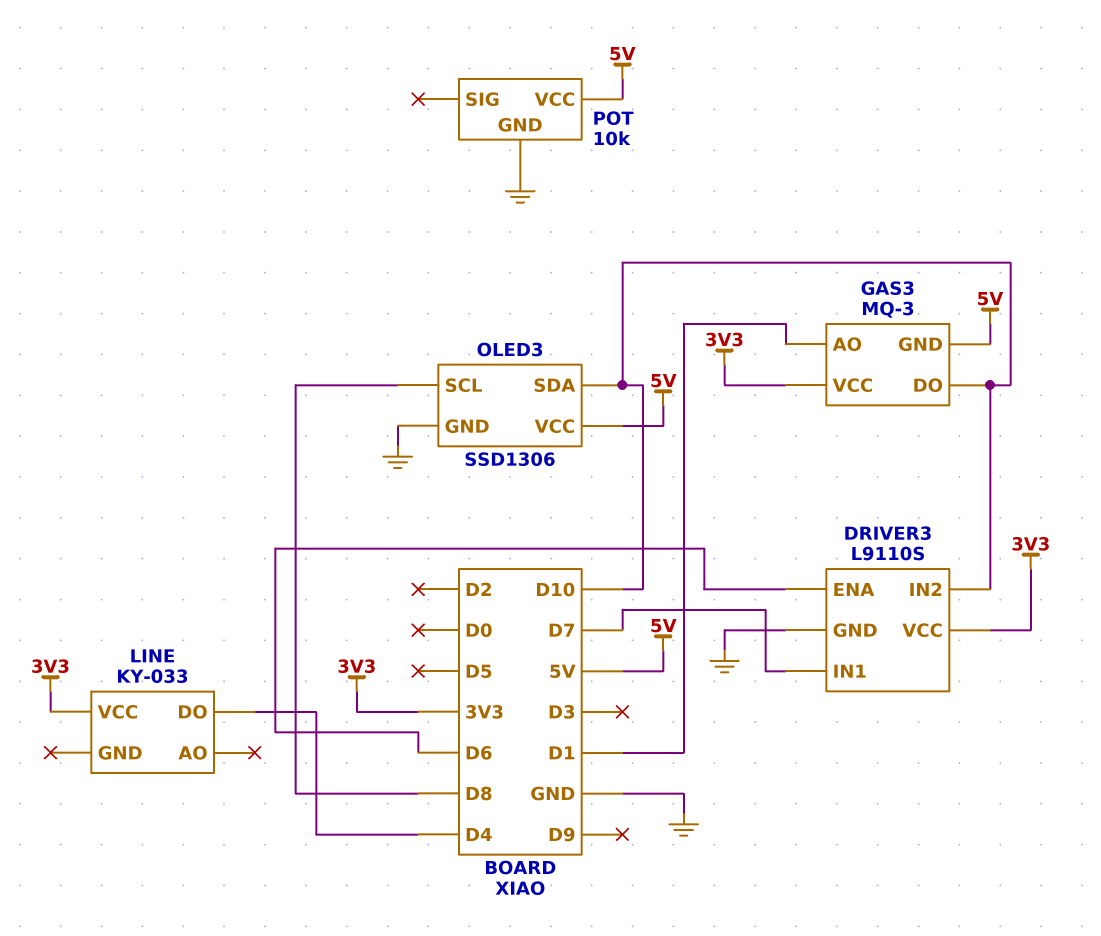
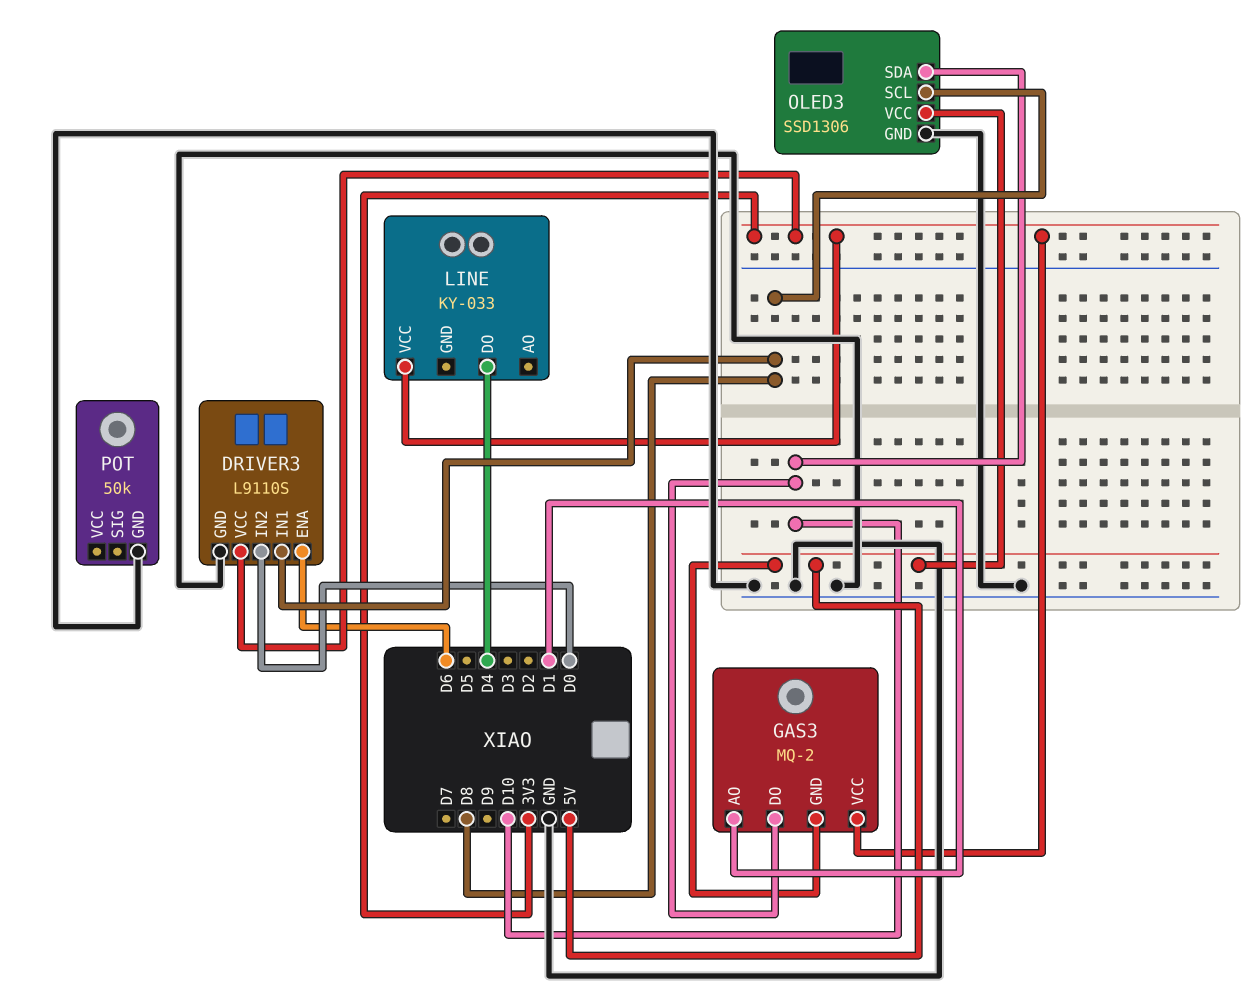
DRIVER3 pin IN1: D7 -> D8
DRIVER3 pin IN2: D10 -> D0
GAS3: MQ-3 -> MQ-2
POT: 10k -> 50k
POT pin VCC: 5V -> none

